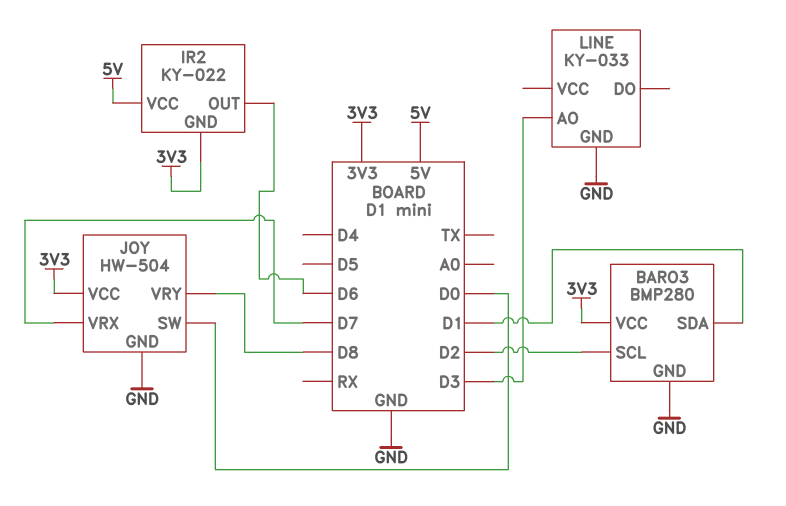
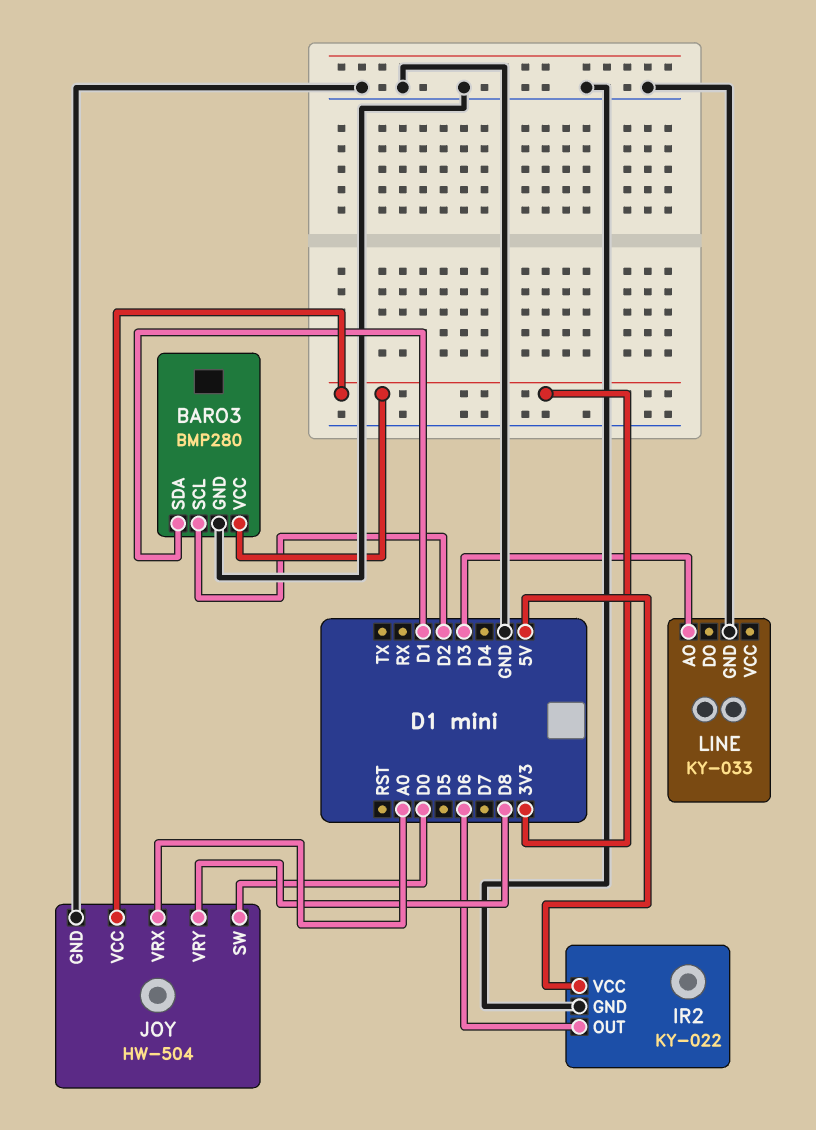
IR2 pin GND: 3V3 -> GND
JOY pin VRX: D7 -> A0

